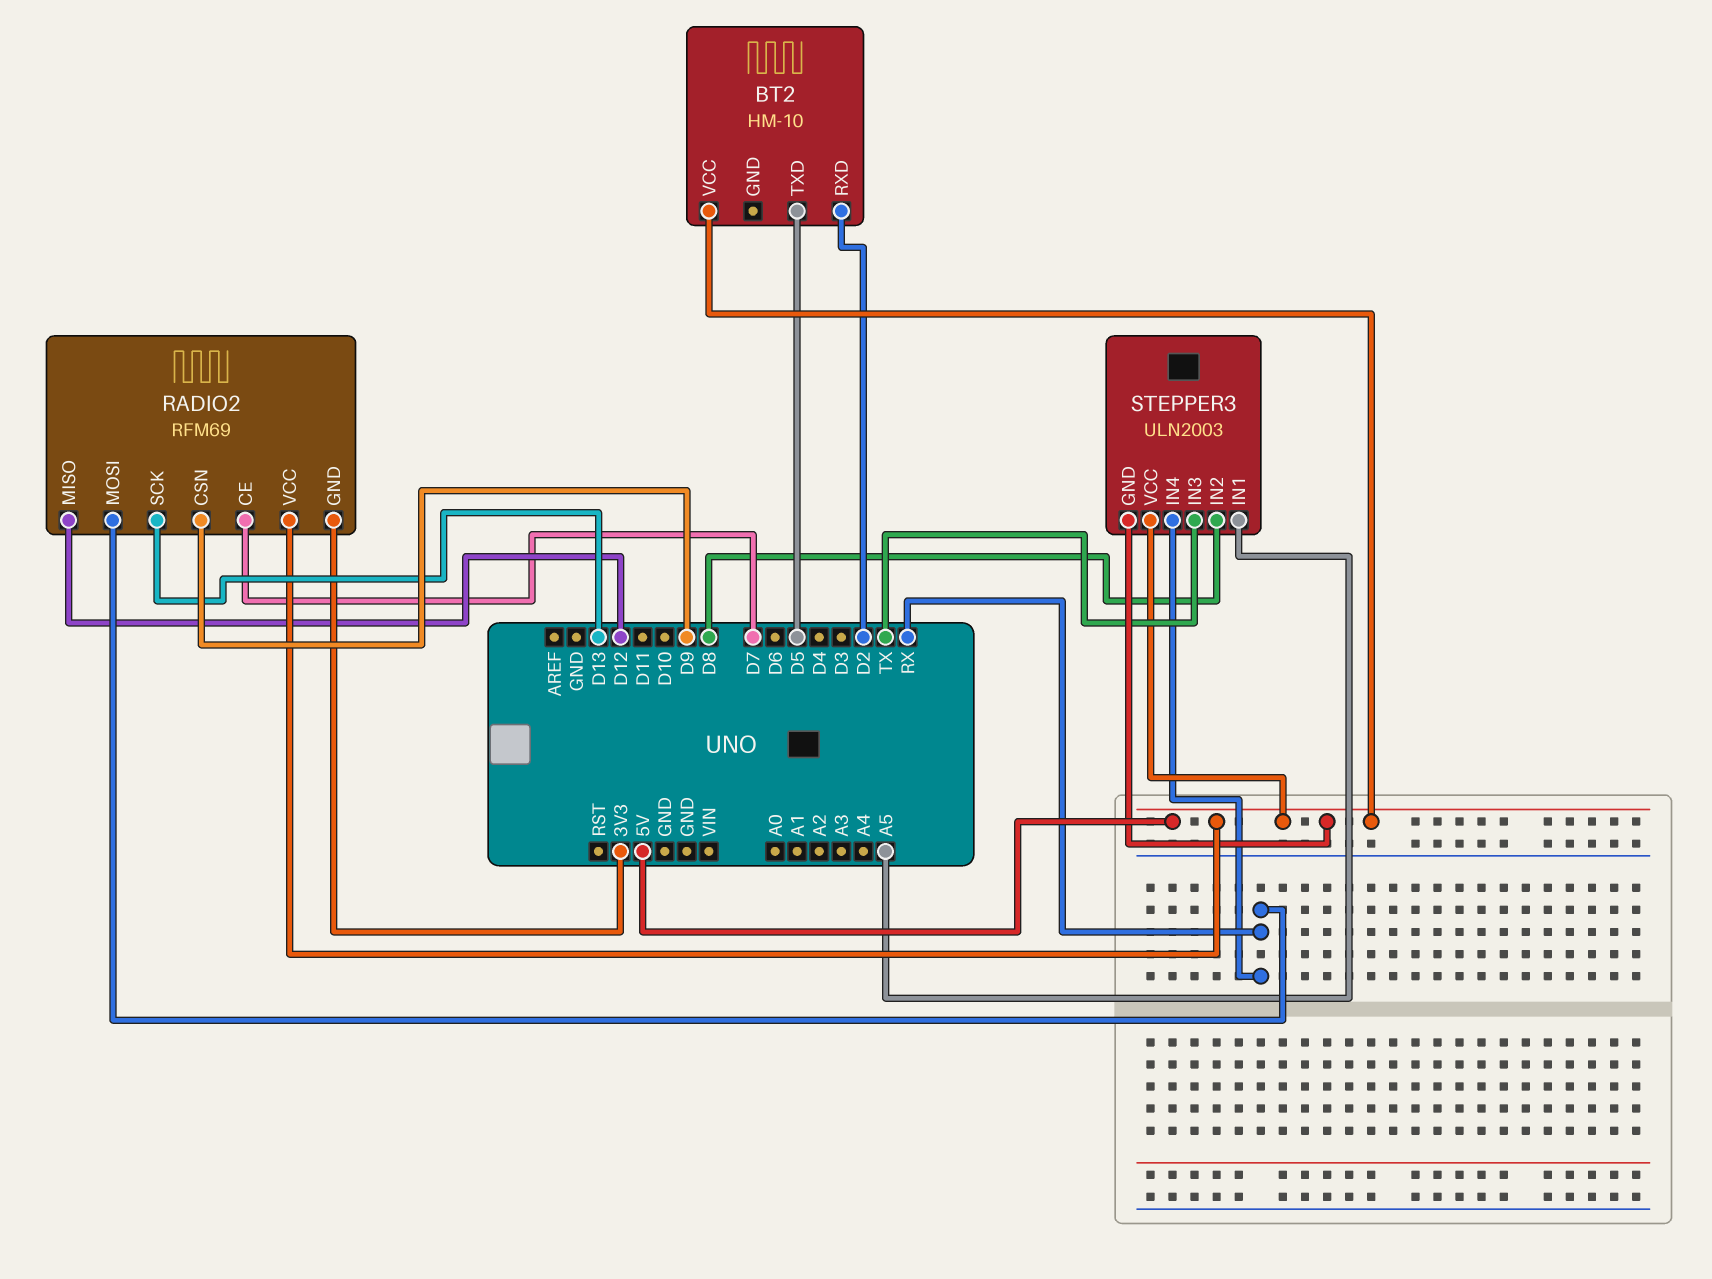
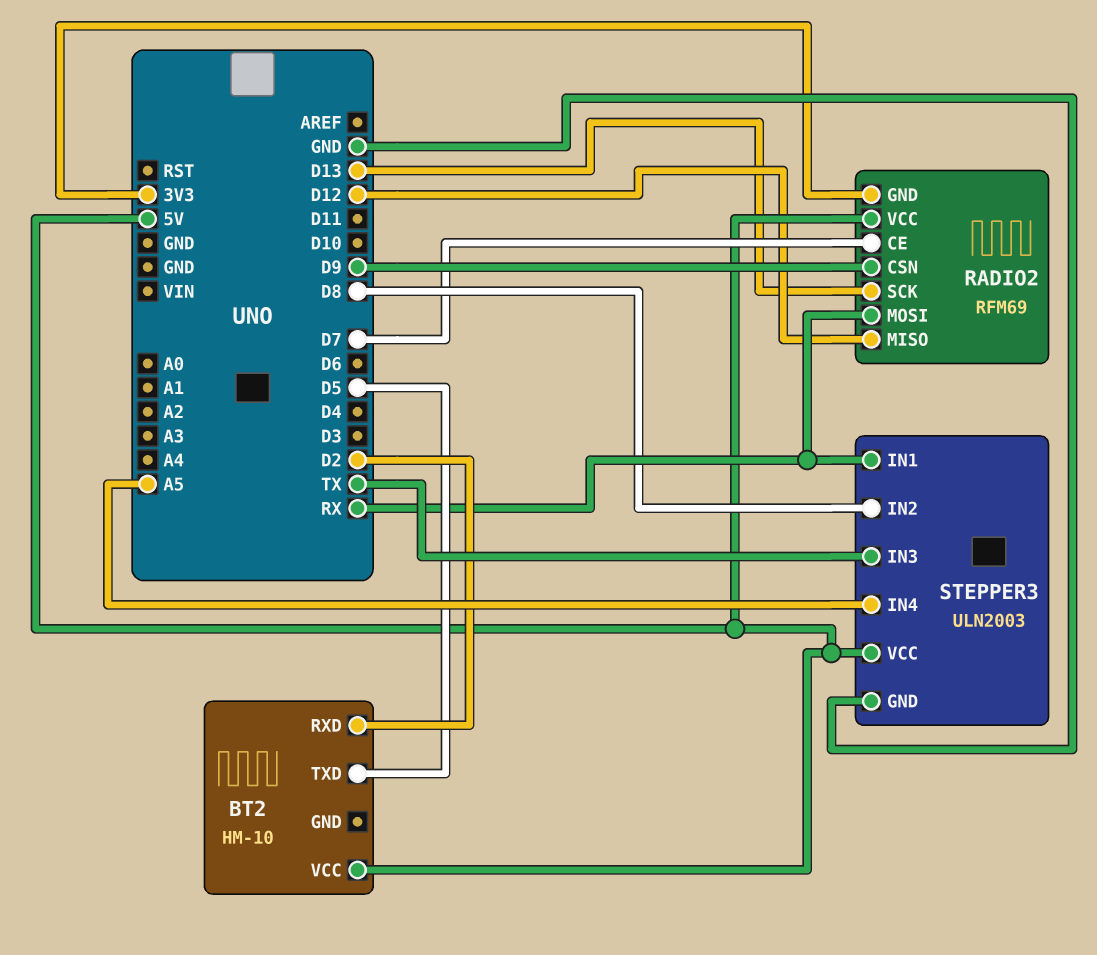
STEPPER3 pin GND: 5V -> GND
STEPPER3 pin IN1: A5 -> RX
STEPPER3 pin IN4: RX -> A5

